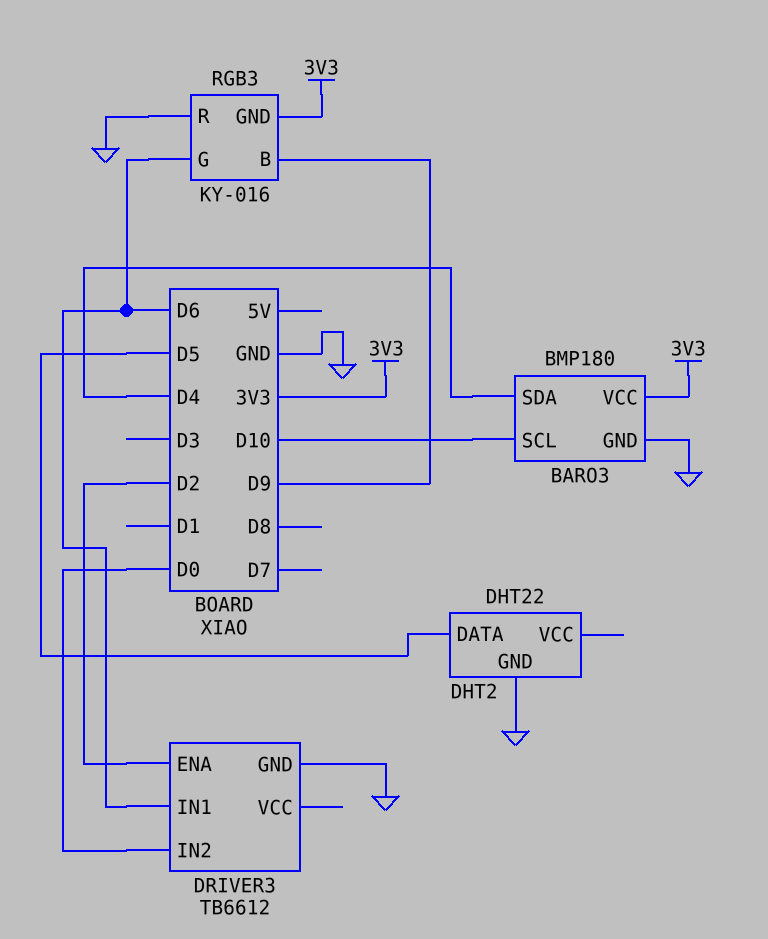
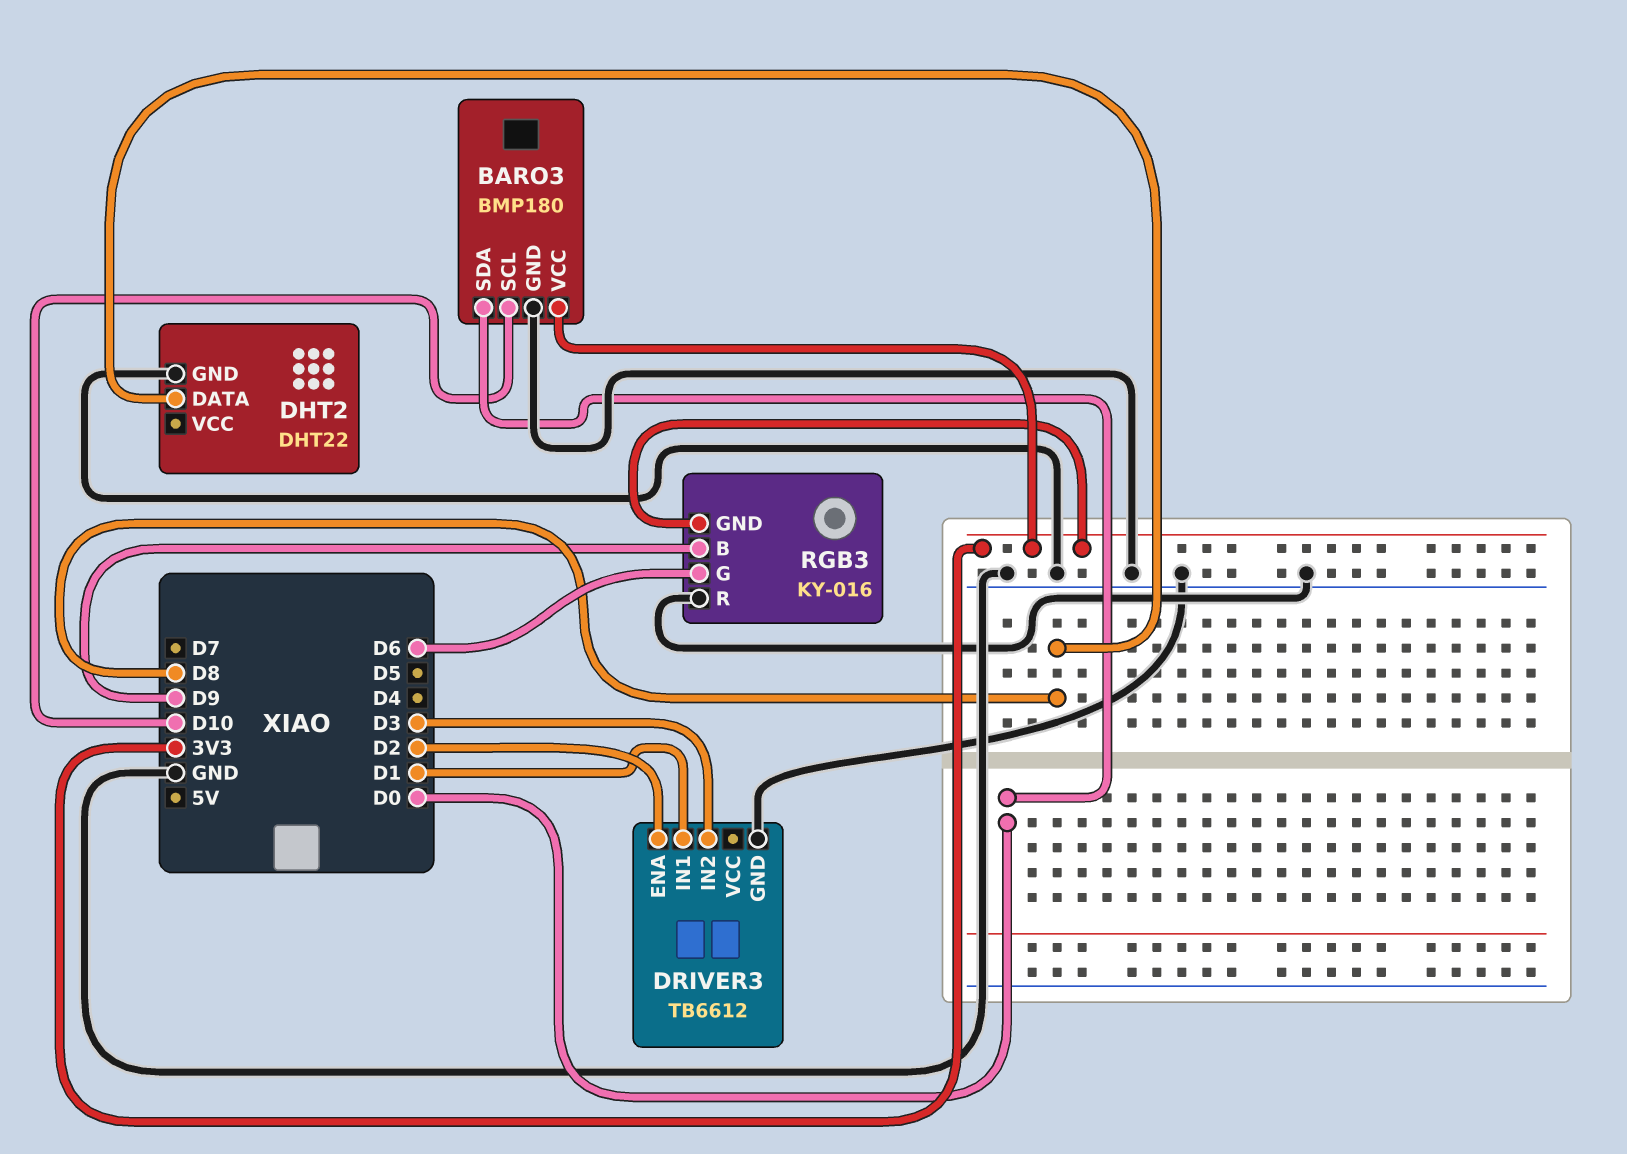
BARO3 pin SDA: D4 -> D0
DHT2 pin DATA: D5 -> D8
DRIVER3 pin IN1: D6 -> D1
DRIVER3 pin IN2: D0 -> D3

